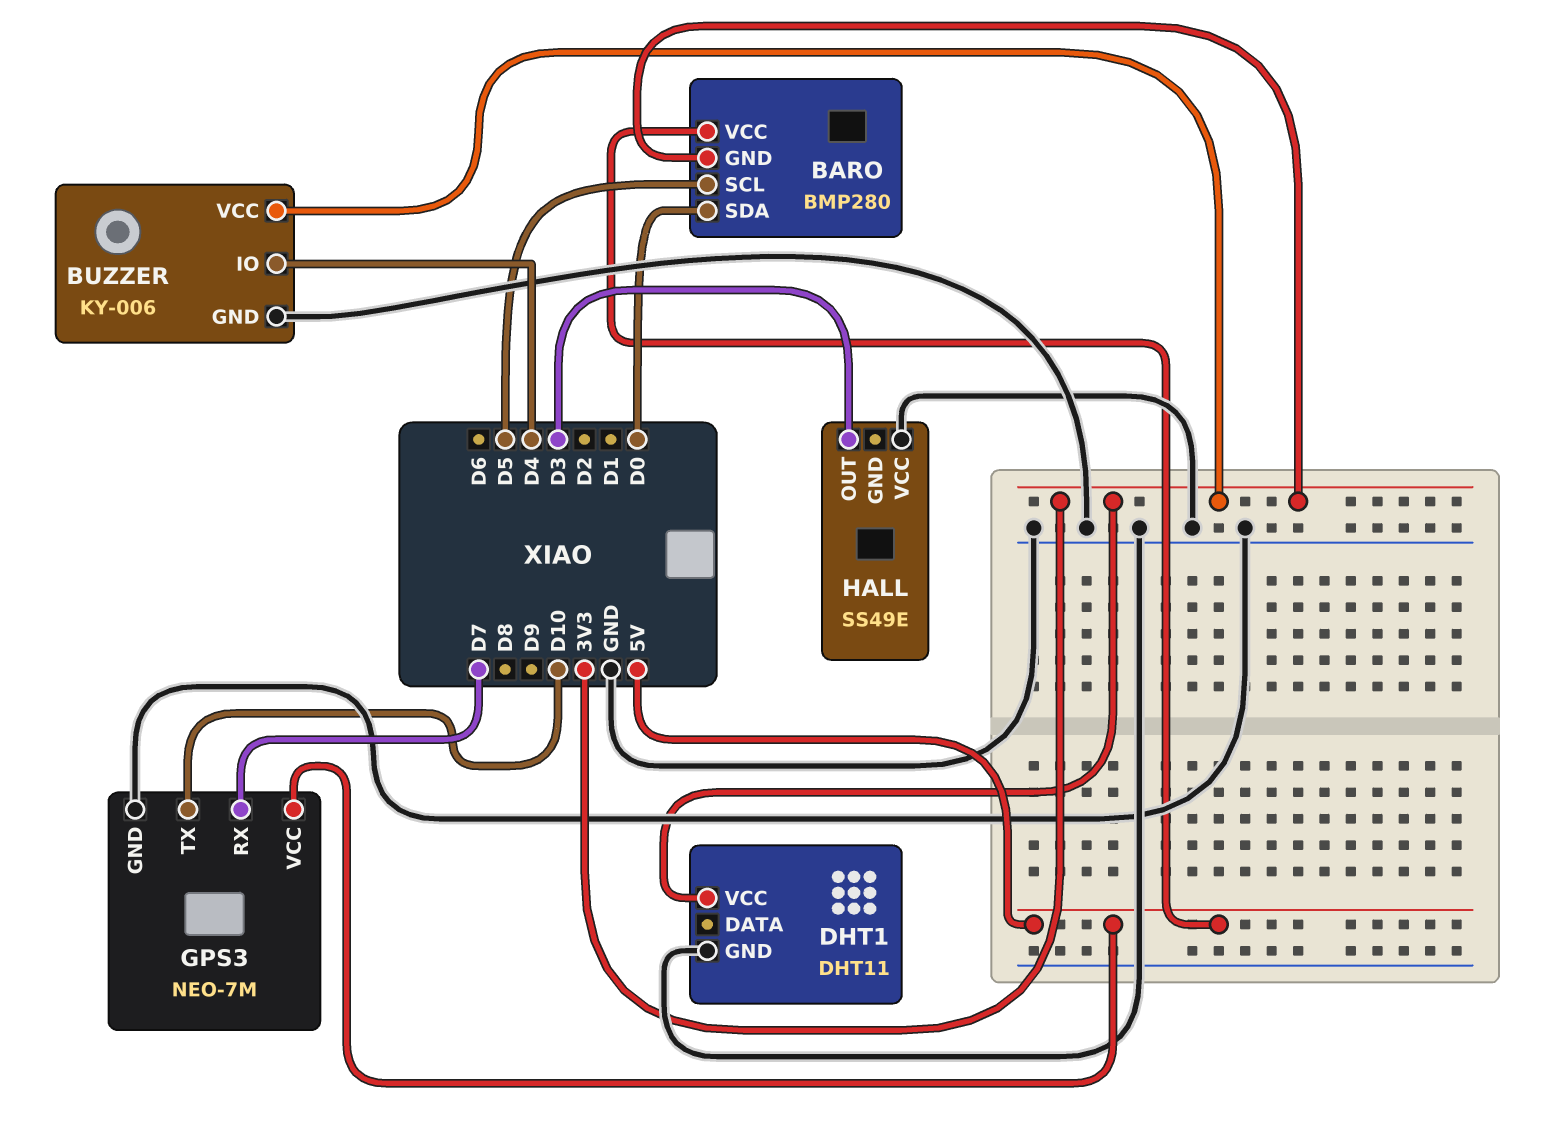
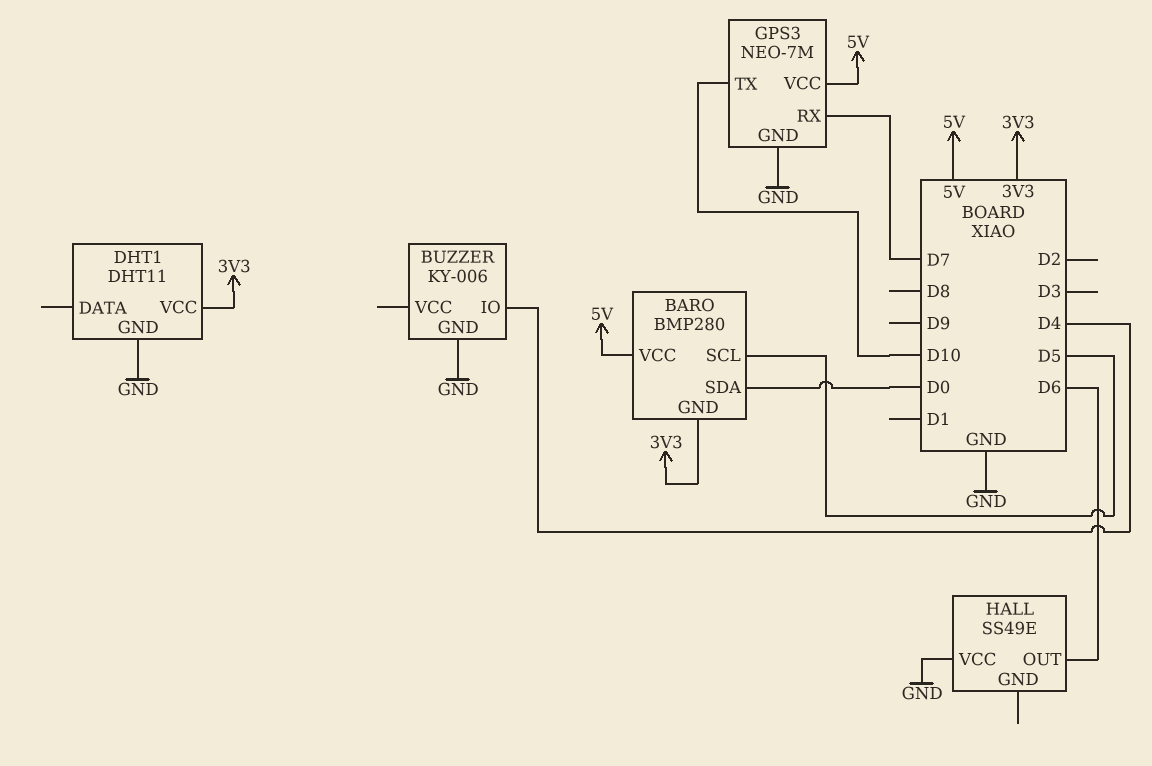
BUZZER pin VCC: 3V3 -> none
HALL pin OUT: D3 -> D6

